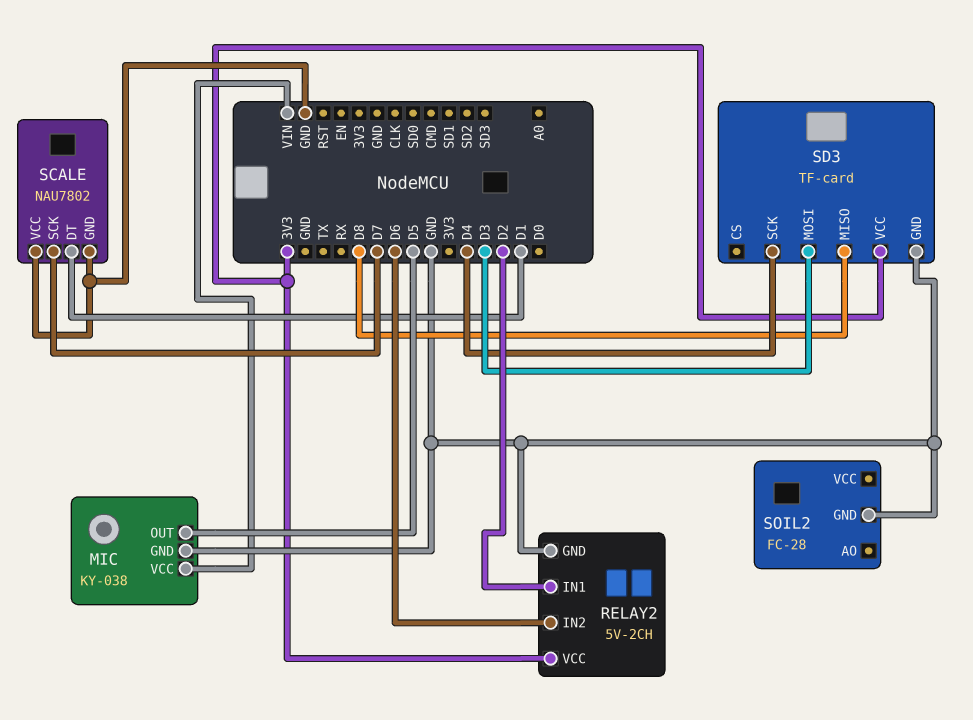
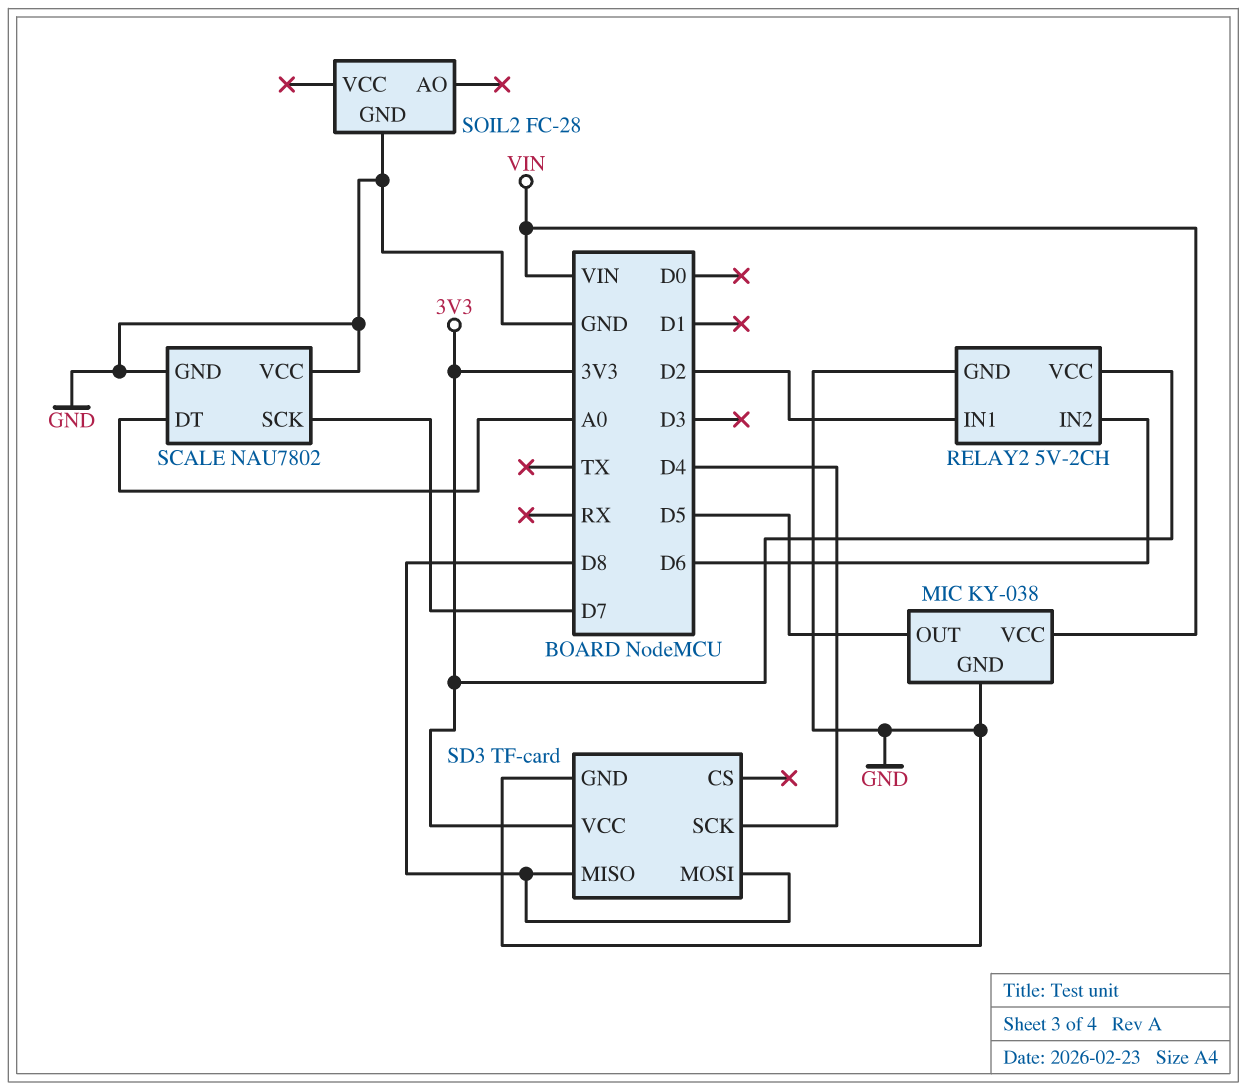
SCALE pin DT: D1 -> A0
SD3 pin MOSI: D3 -> D8

